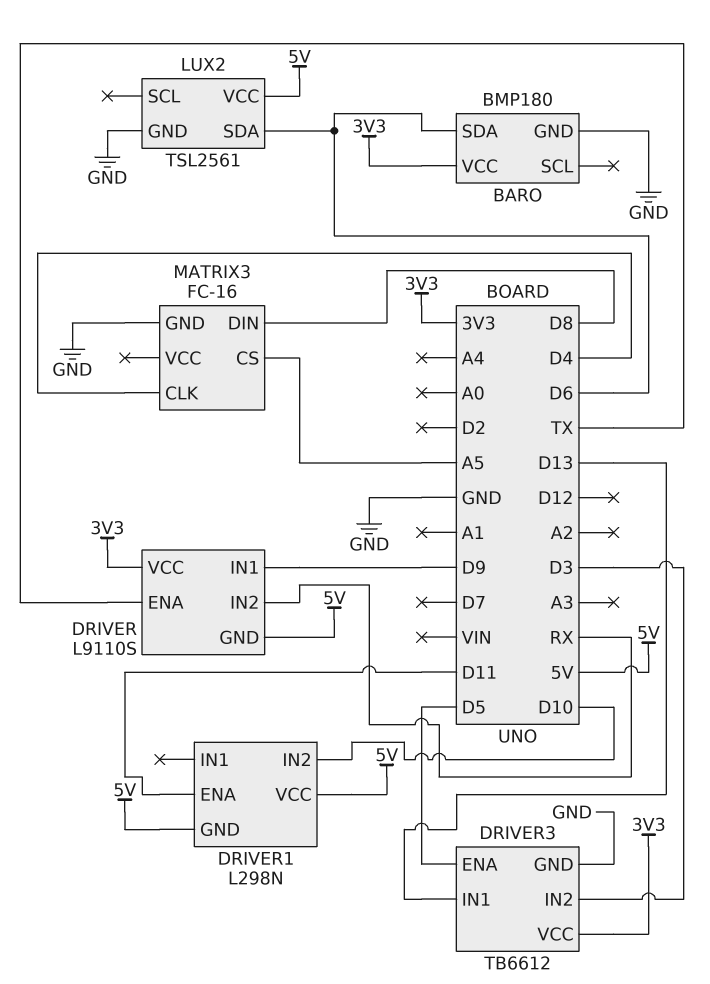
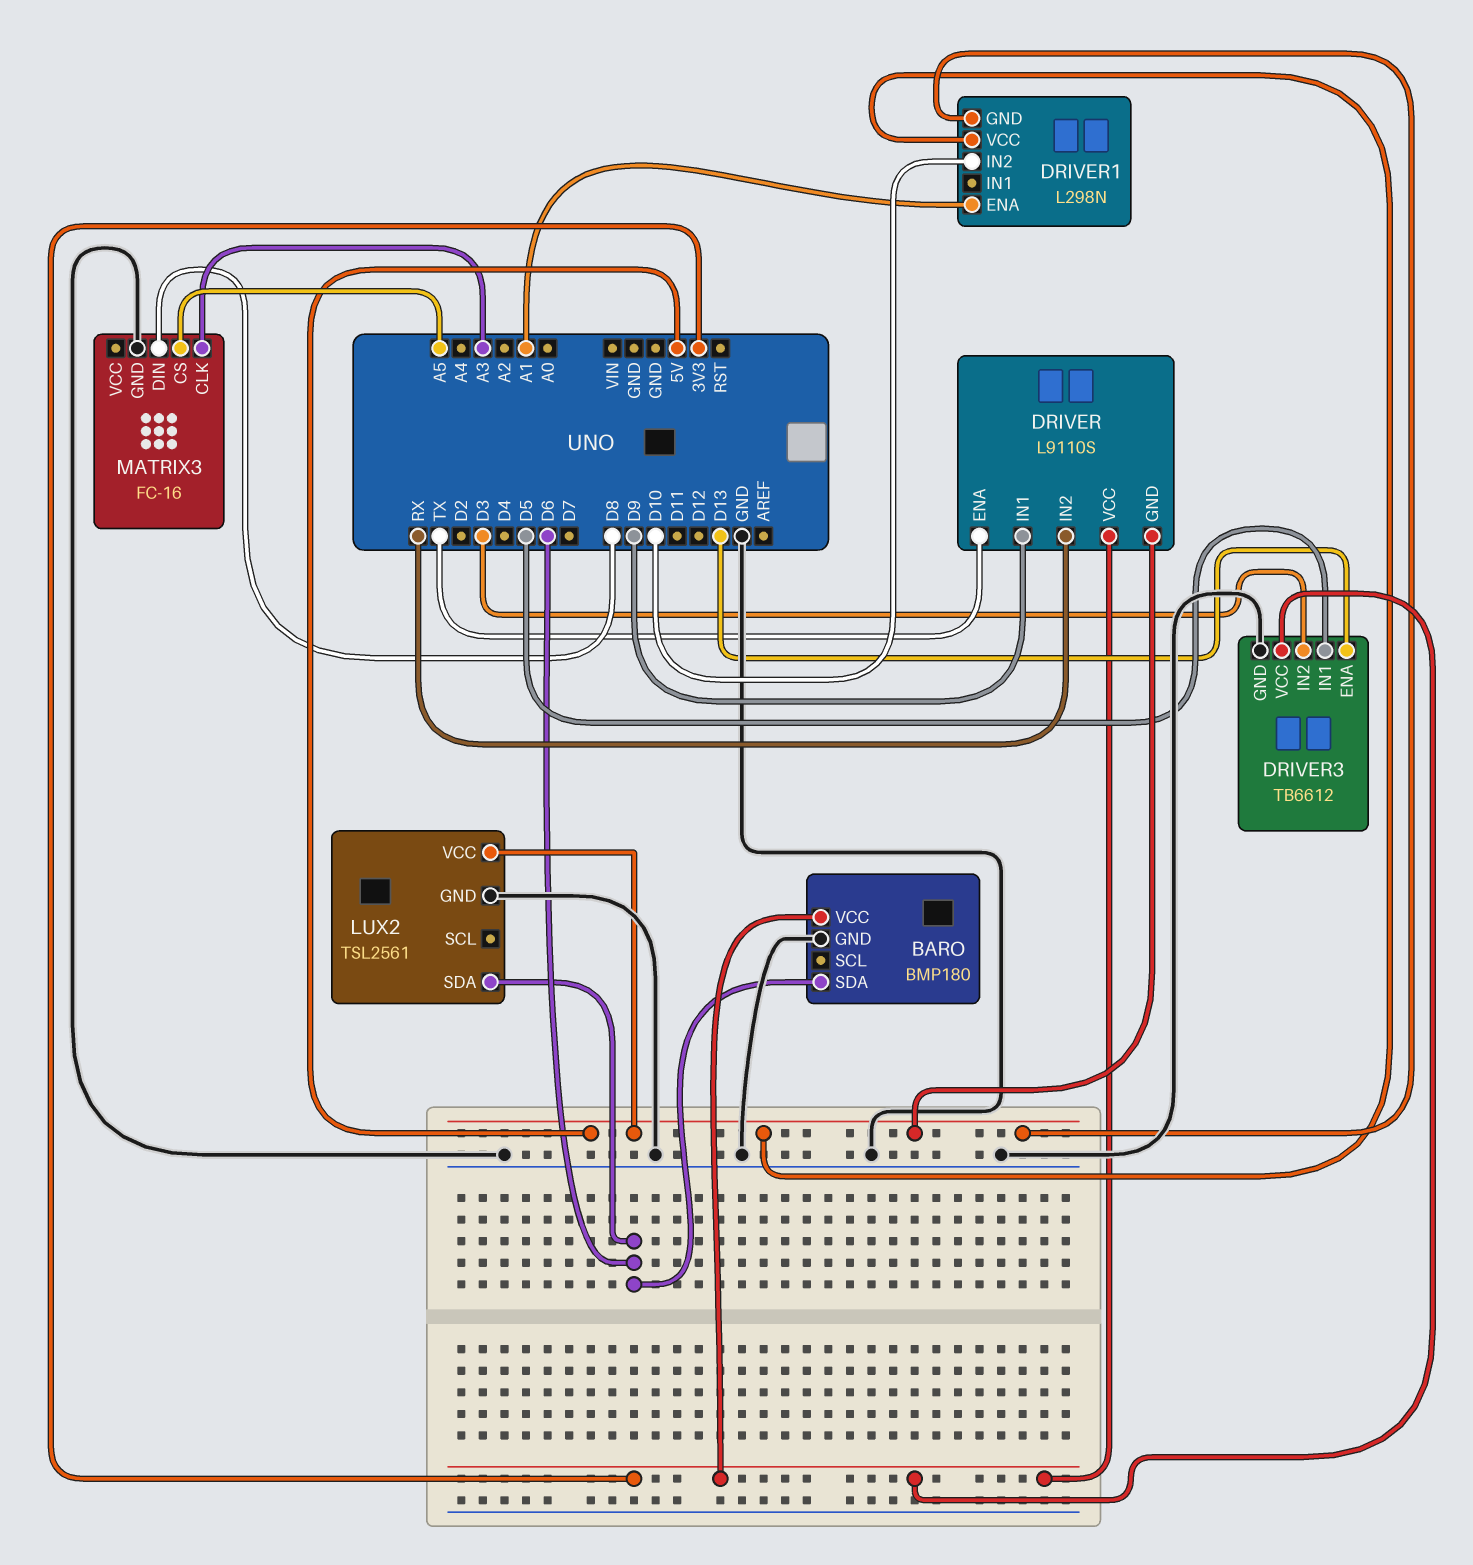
DRIVER1 pin ENA: D11 -> A1
DRIVER3 pin ENA: D5 -> D13
DRIVER3 pin IN1: D13 -> D5
MATRIX3 pin CLK: D4 -> A3

